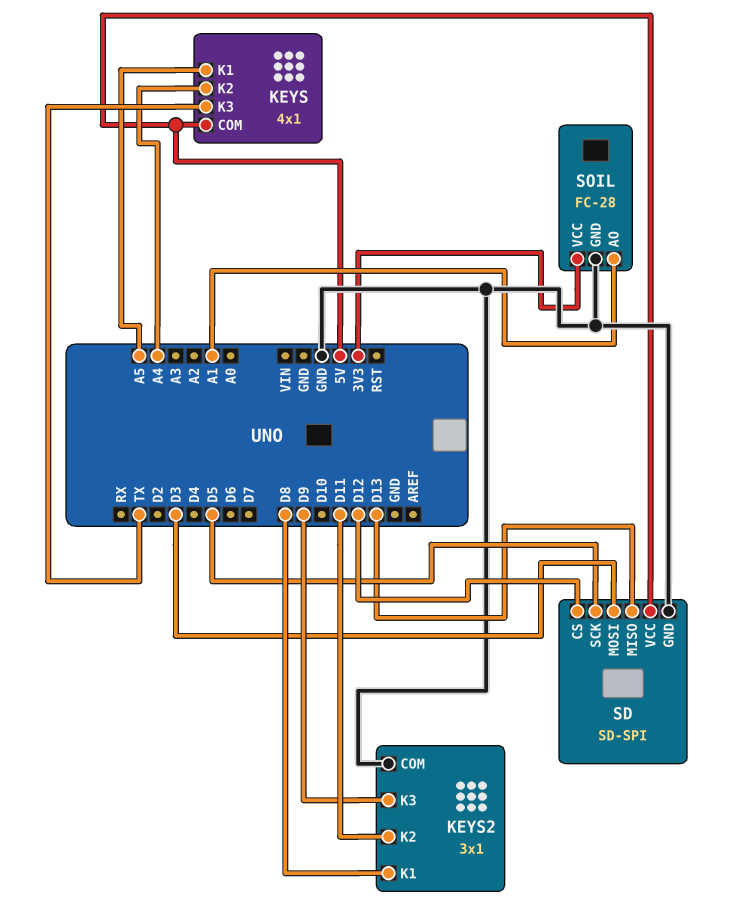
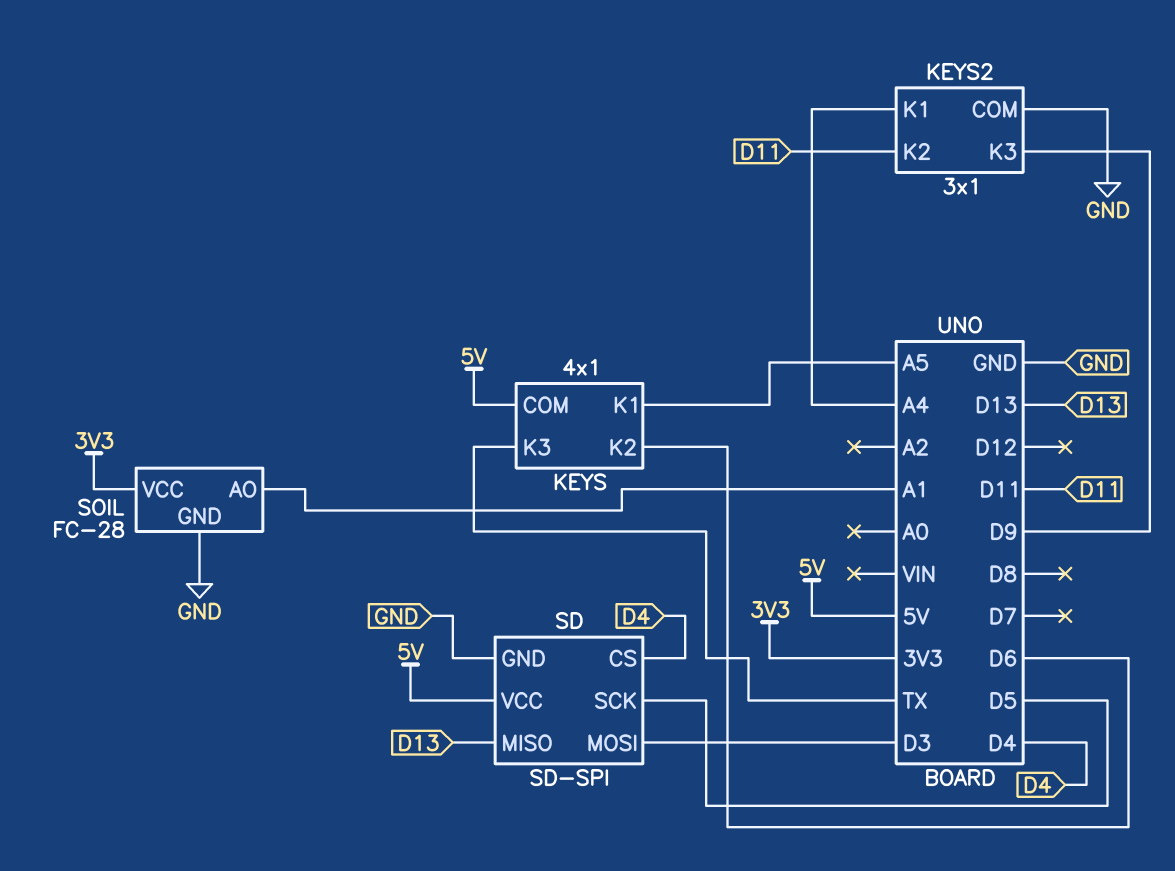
KEYS pin K2: A4 -> D6
KEYS2 pin K1: D8 -> A4
SD pin CS: D12 -> D4

